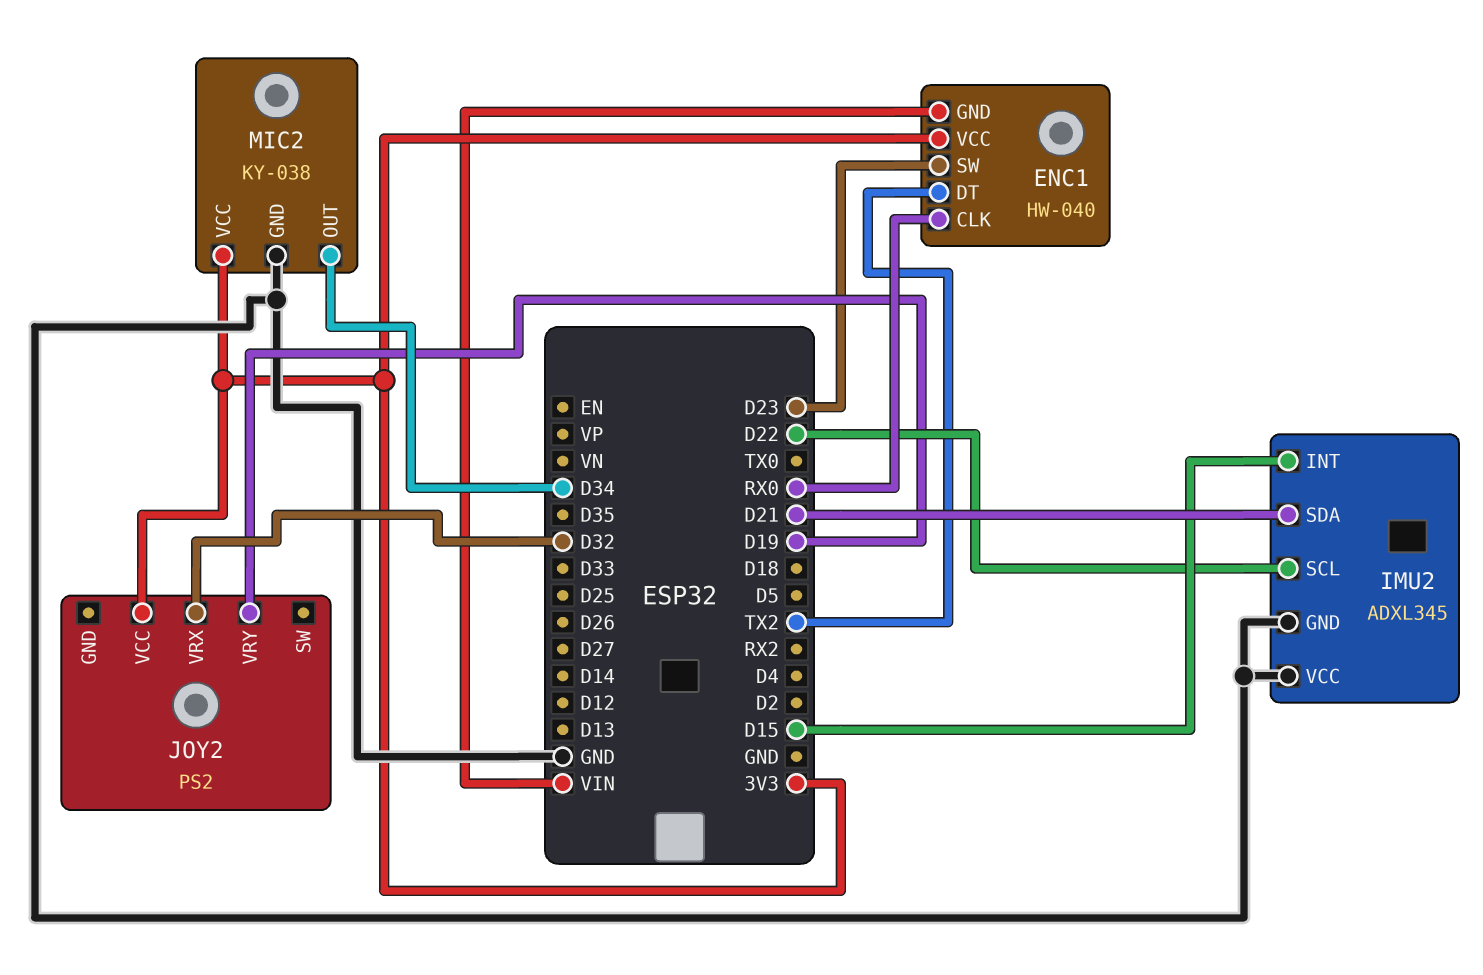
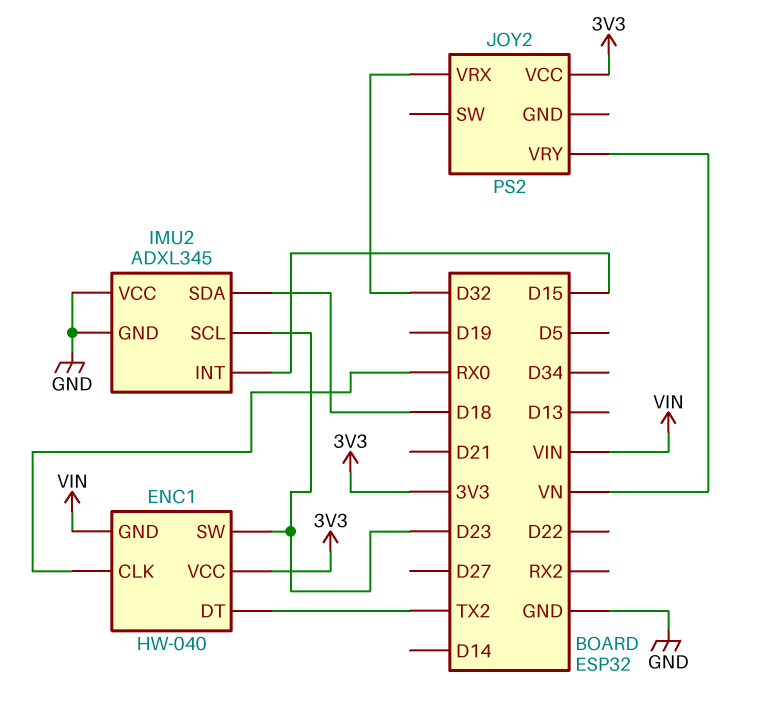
IMU2 pin SCL: D22 -> D23
IMU2 pin SDA: D21 -> D18
JOY2 pin VRY: D19 -> VN
MIC2: KY-038 -> none
MIC2 pin GND: GND -> none
MIC2 pin OUT: D34 -> none
MIC2 pin VCC: 3V3 -> none

